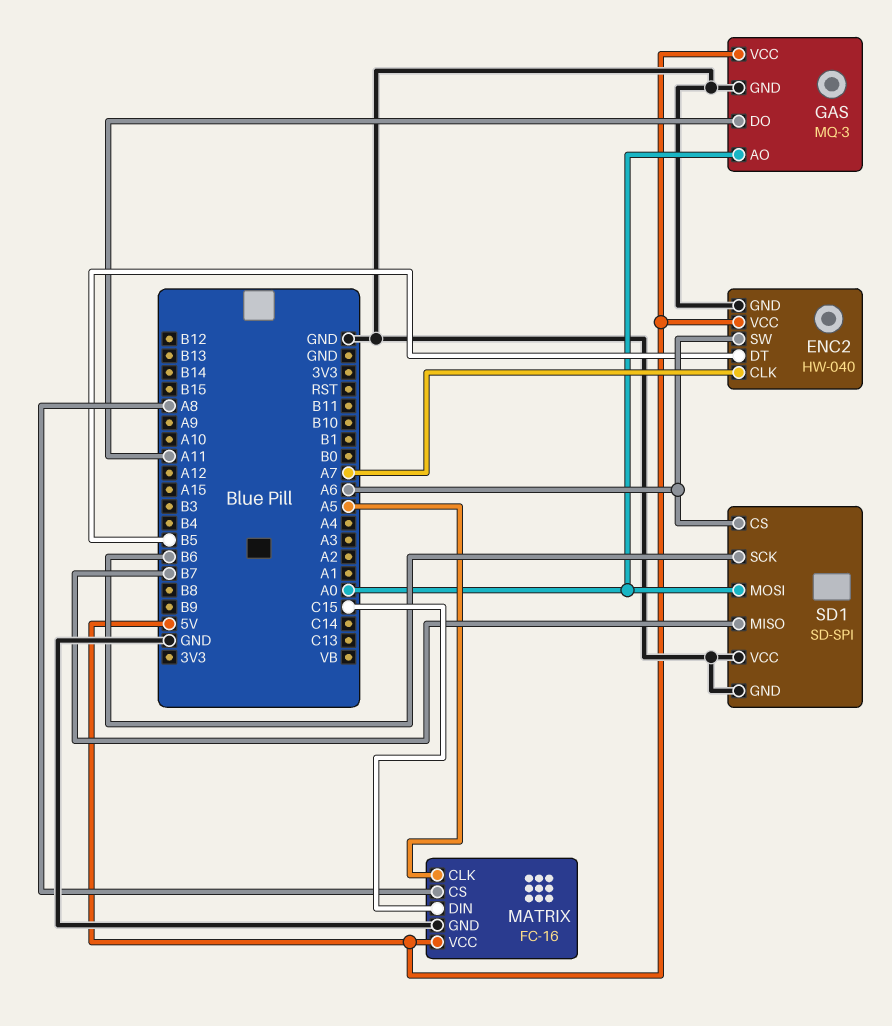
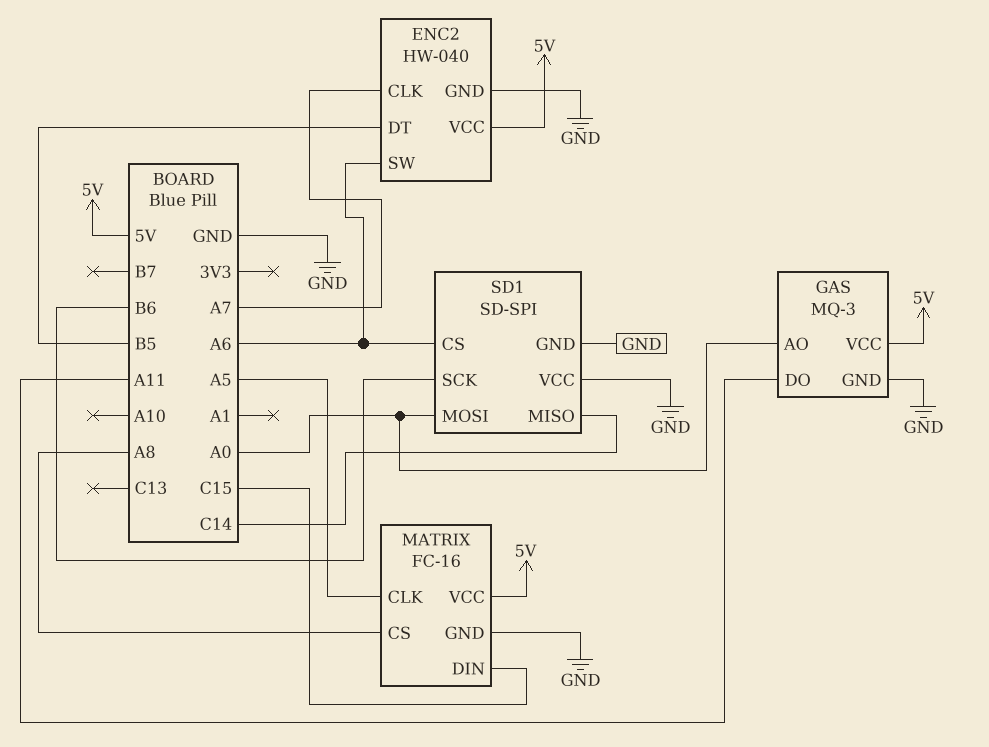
SD1 pin MISO: B7 -> C14

